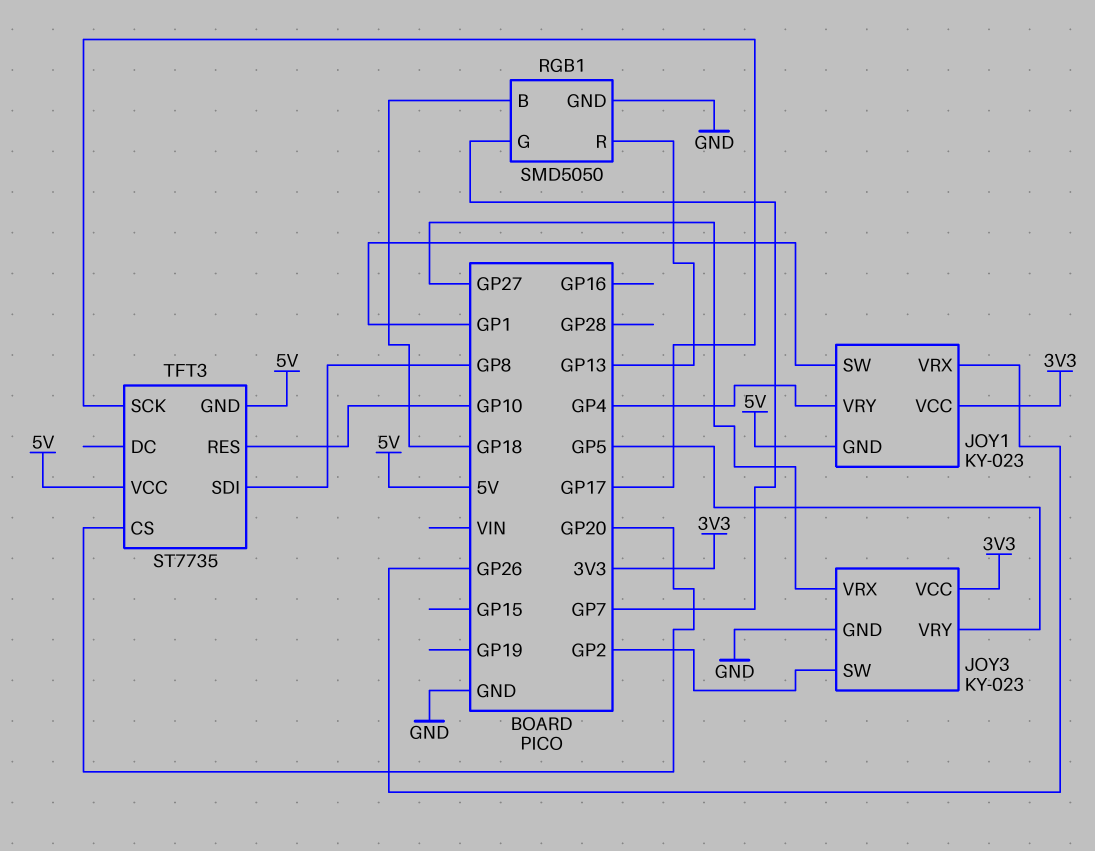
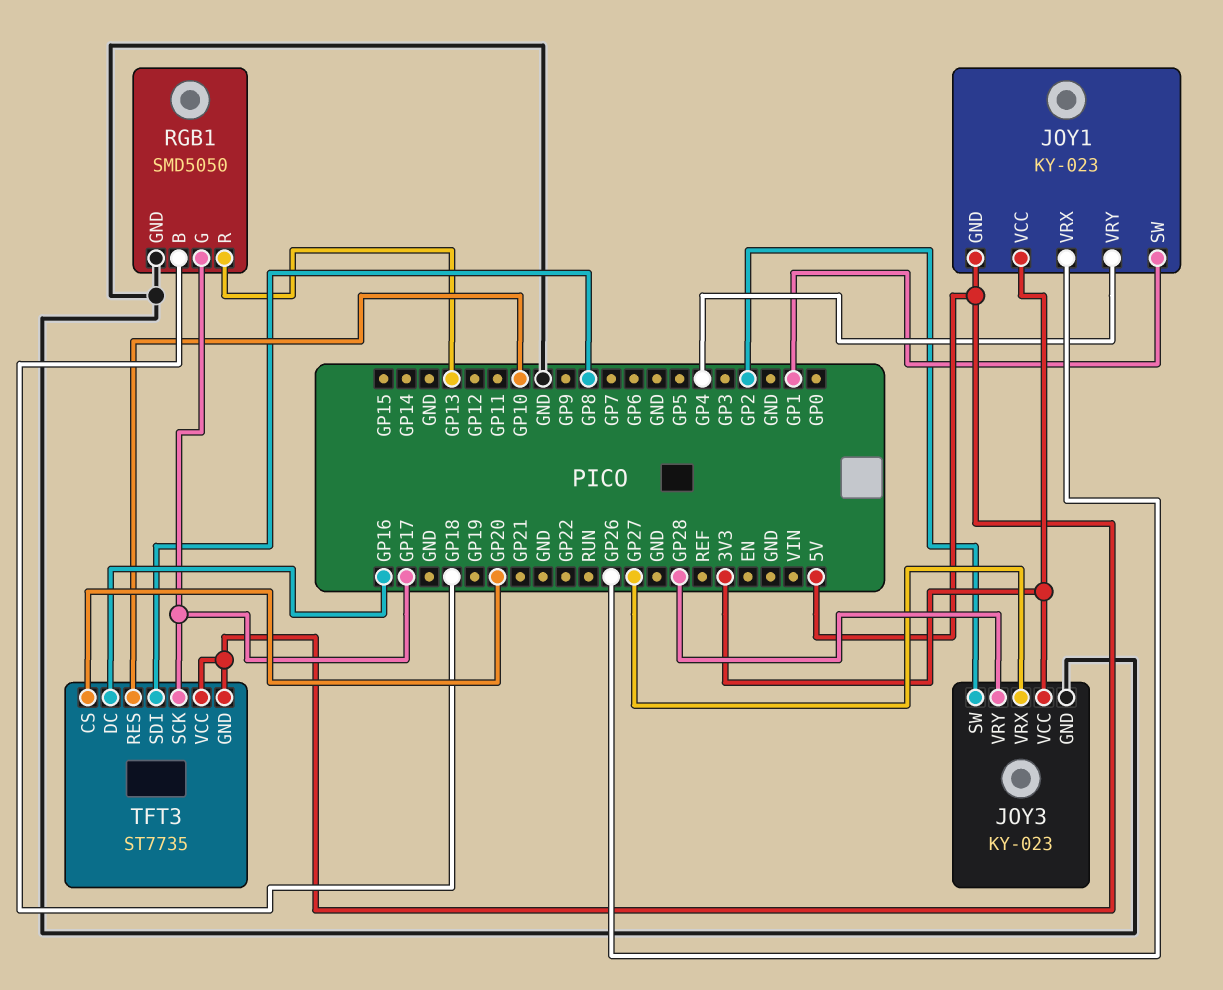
JOY3 pin VRY: GP5 -> GP28
RGB1 pin G: GP7 -> GP17
TFT3 pin DC: none -> GP16

